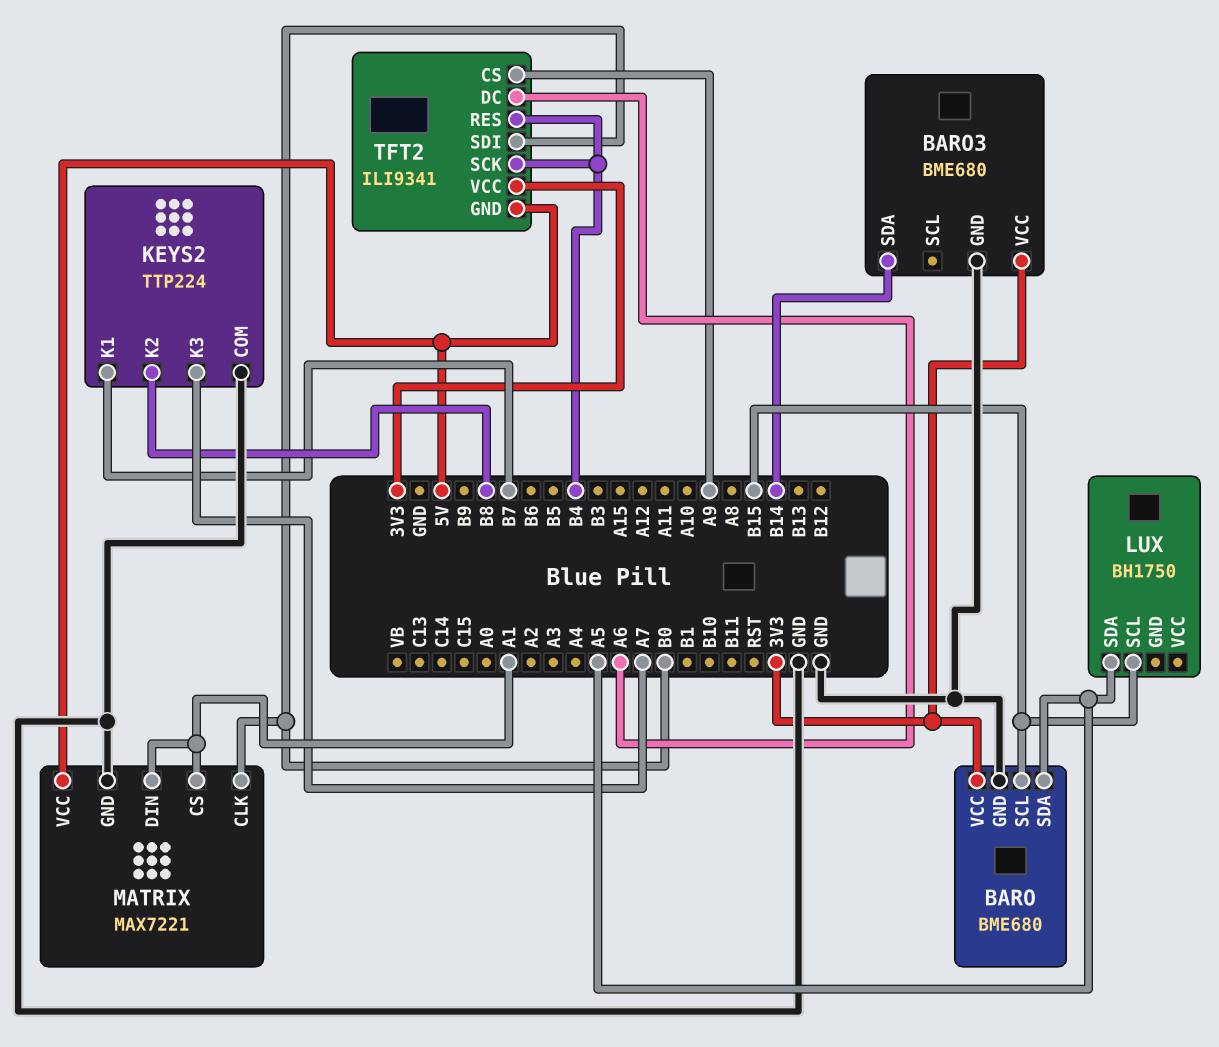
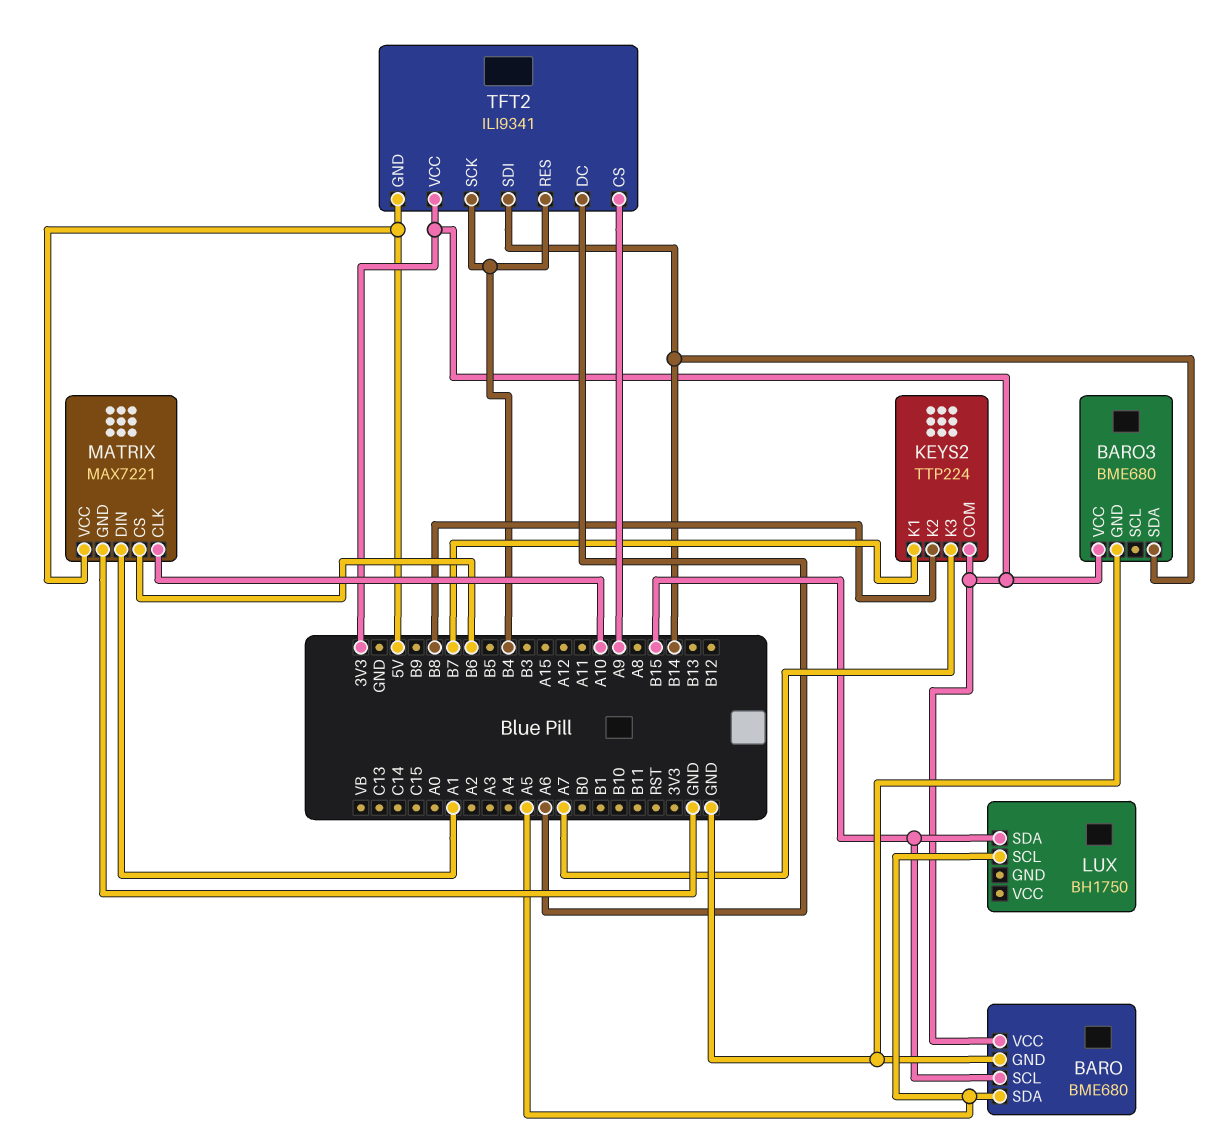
KEYS2 pin COM: GND -> 3V3
LUX pin SCL: B15 -> A5
LUX pin SDA: A5 -> B15
MATRIX pin CLK: B0 -> A10
MATRIX pin CS: A1 -> B6
TFT2 pin SDI: B0 -> B14

